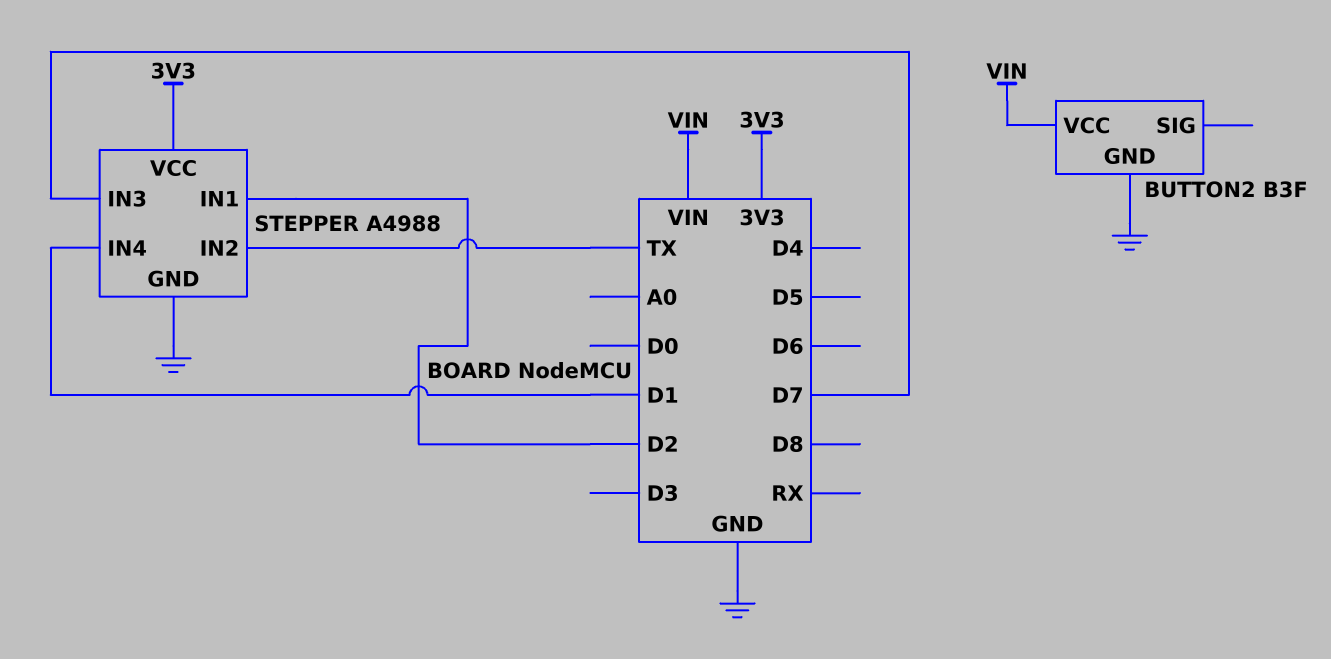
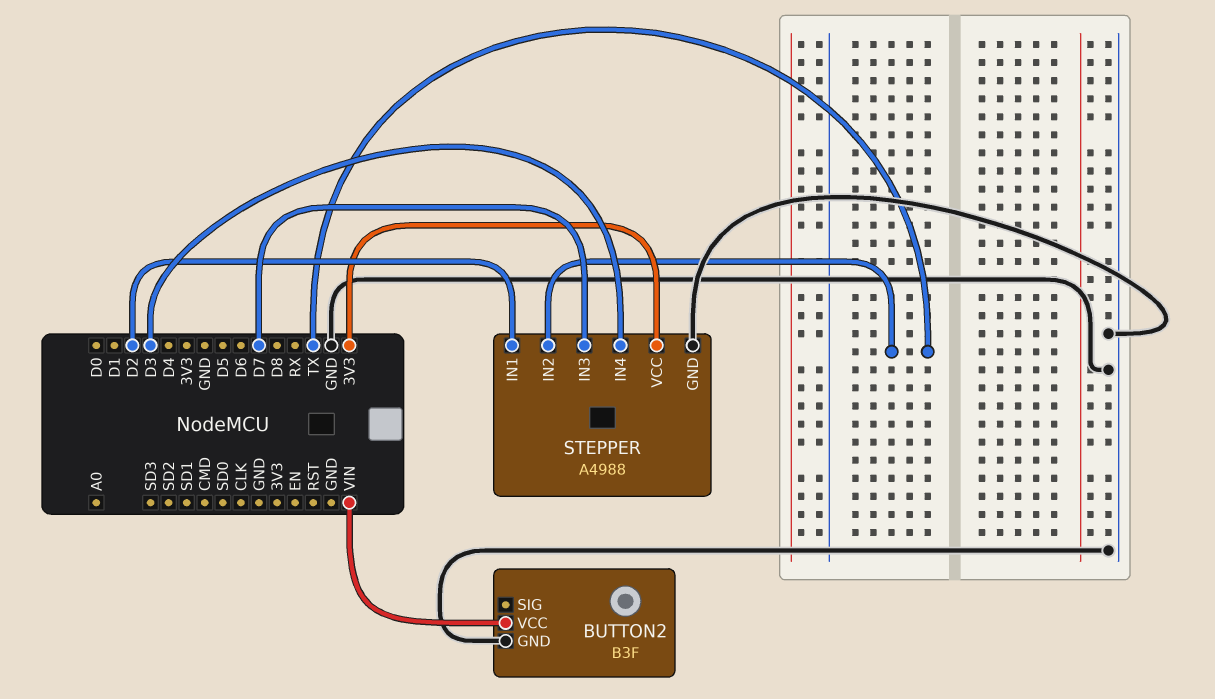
STEPPER pin IN4: D1 -> D3

